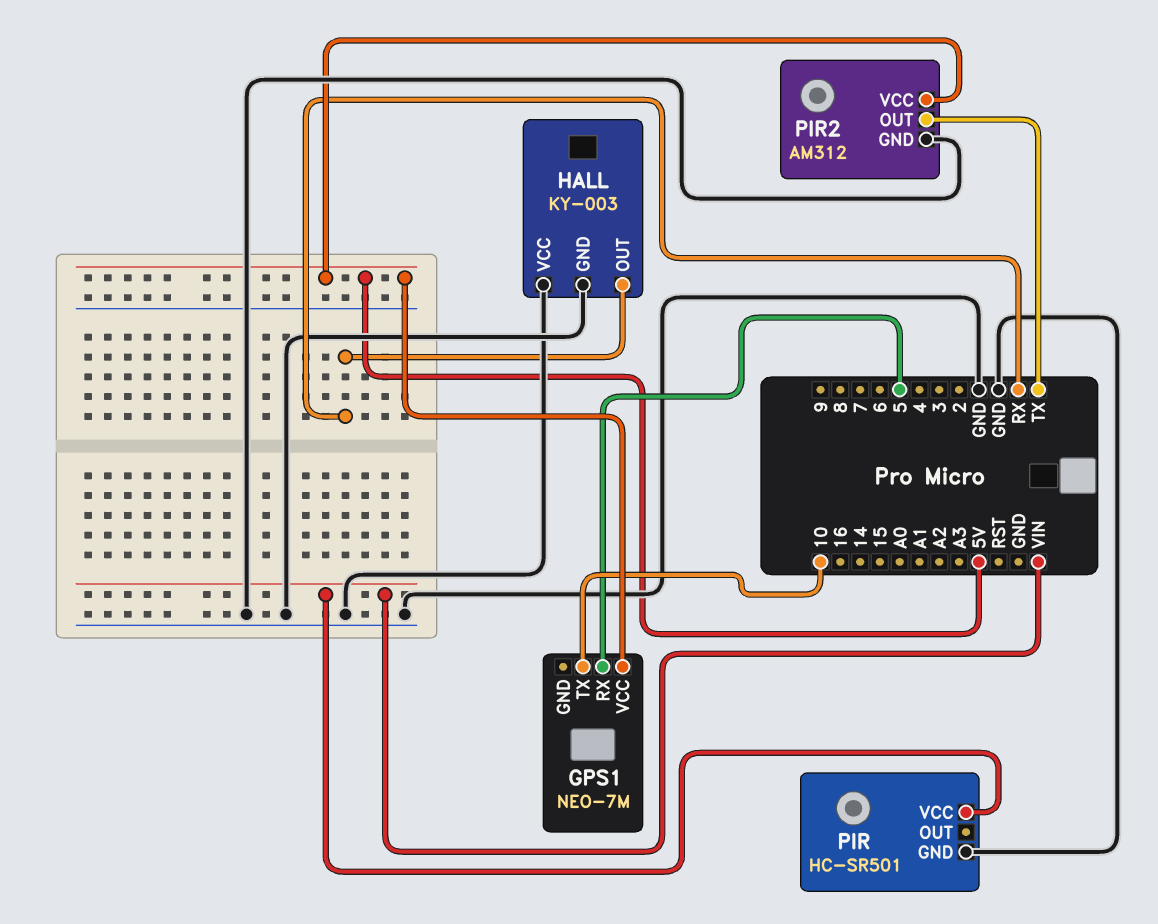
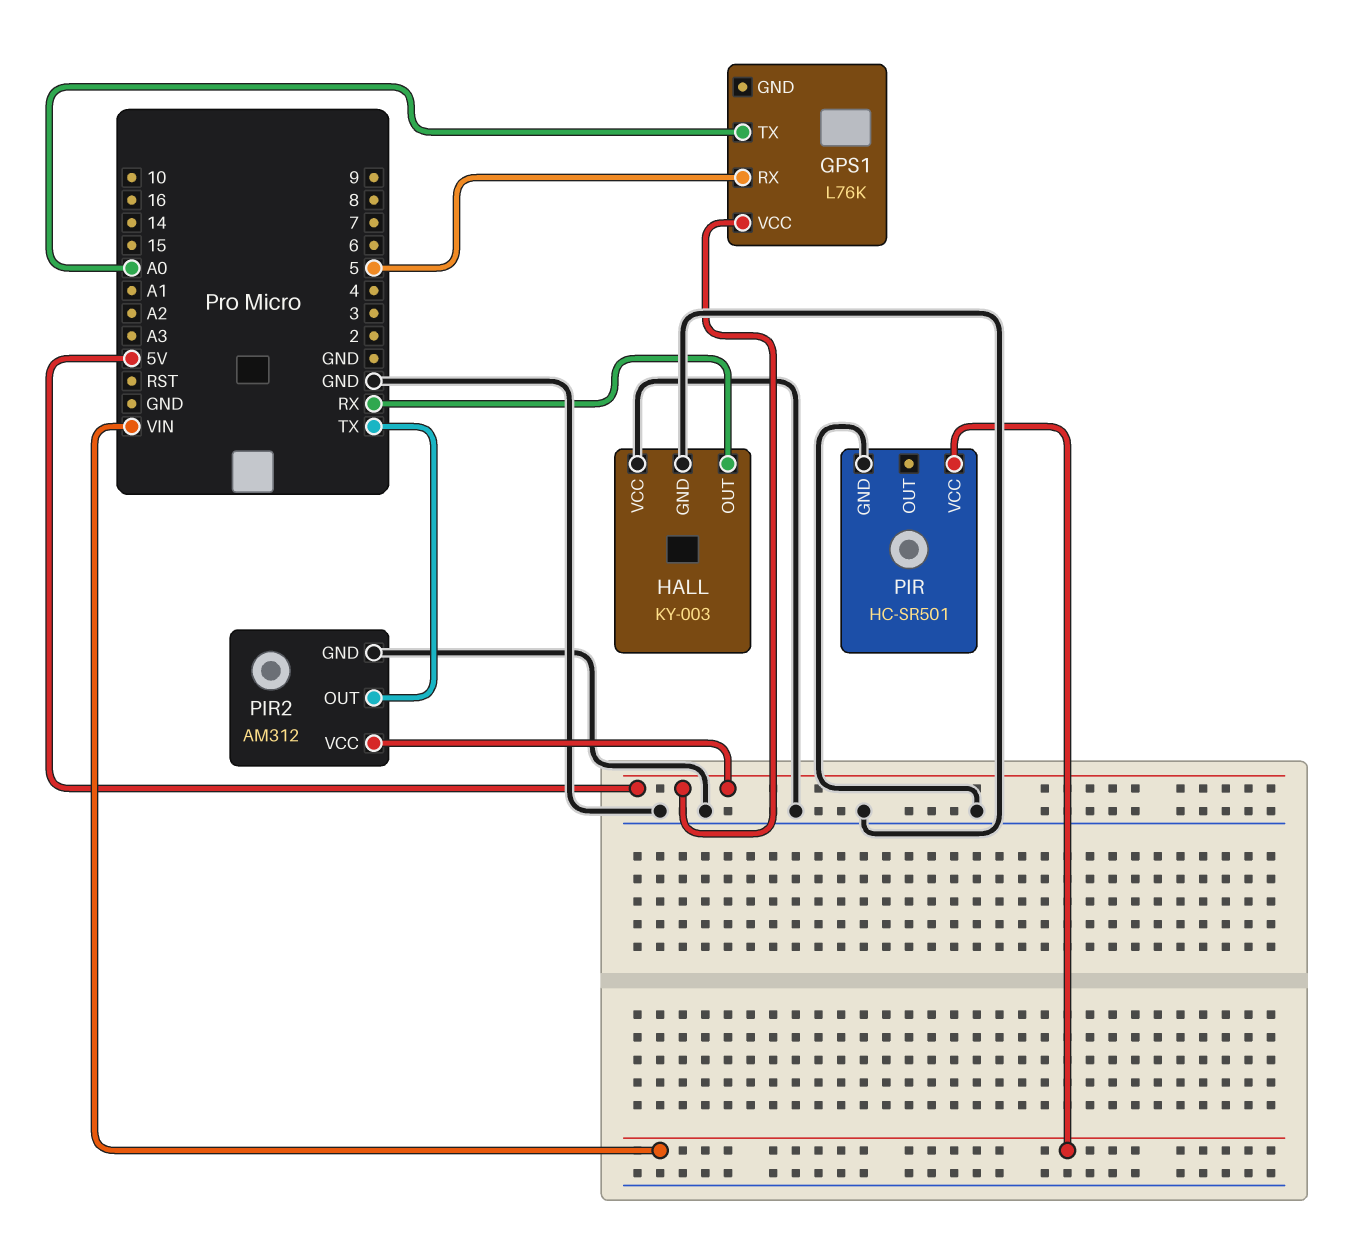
GPS1: NEO-7M -> L76K
GPS1 pin TX: 10 -> A0

